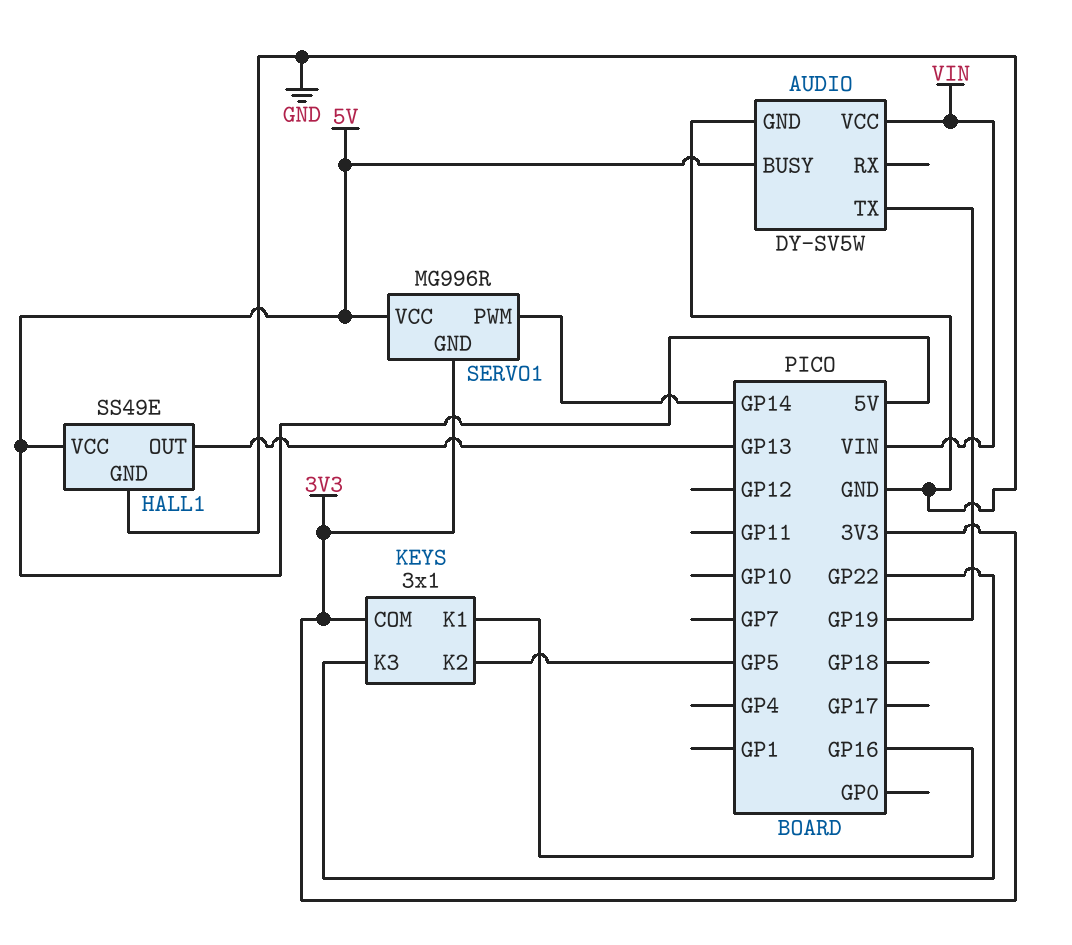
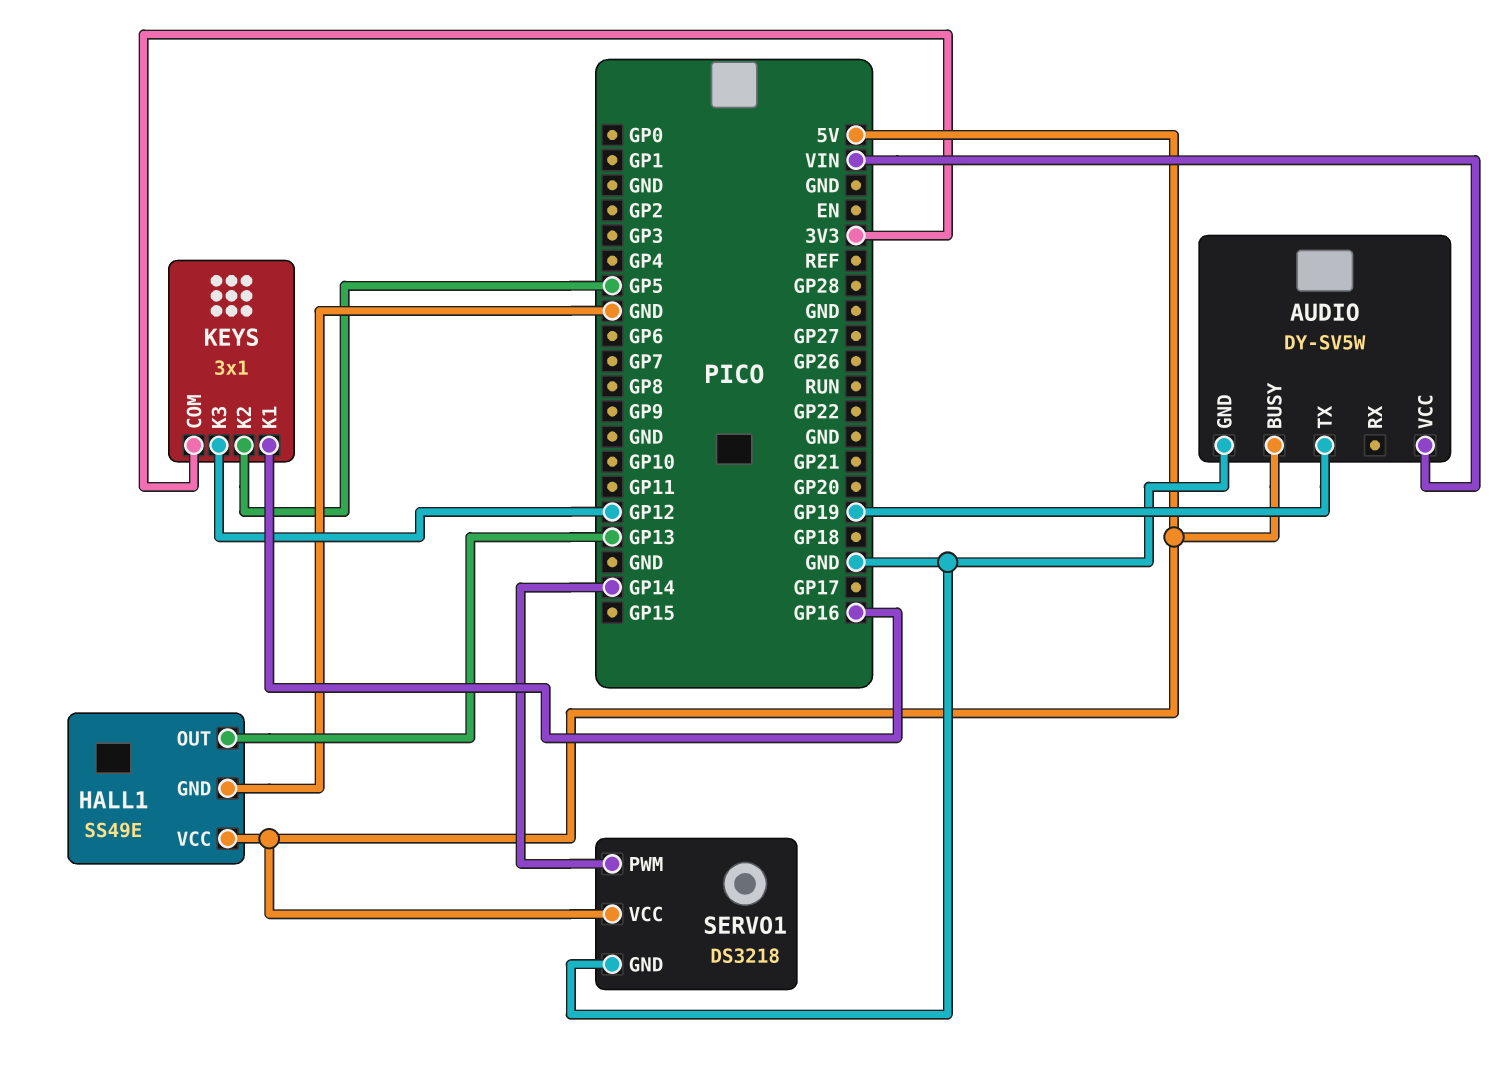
KEYS pin K3: GP22 -> GP12
SERVO1: MG996R -> DS3218
SERVO1 pin GND: 3V3 -> GND

